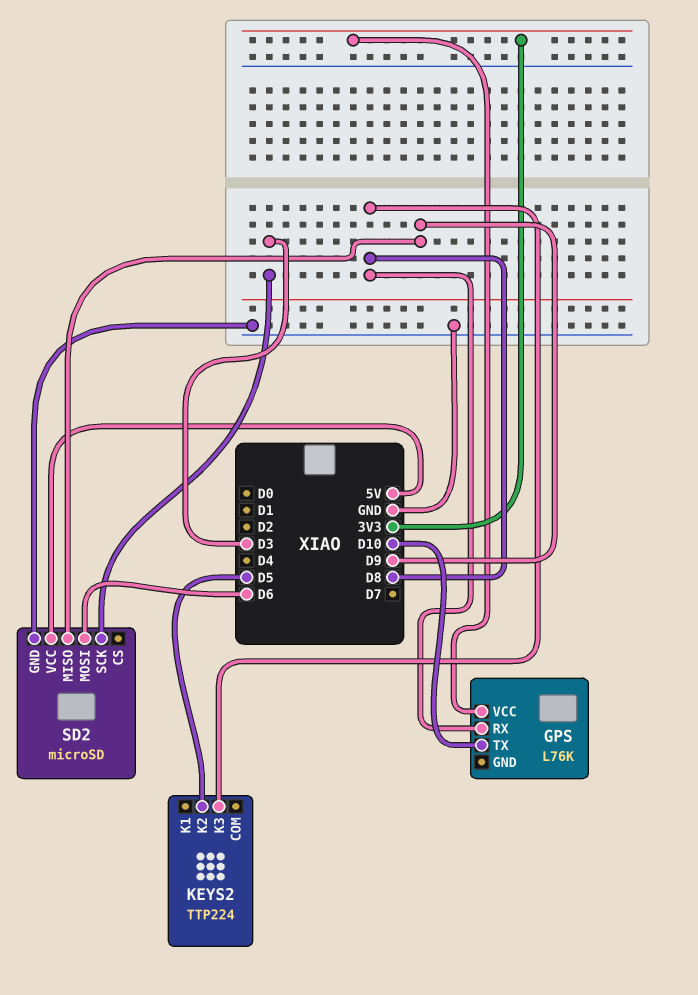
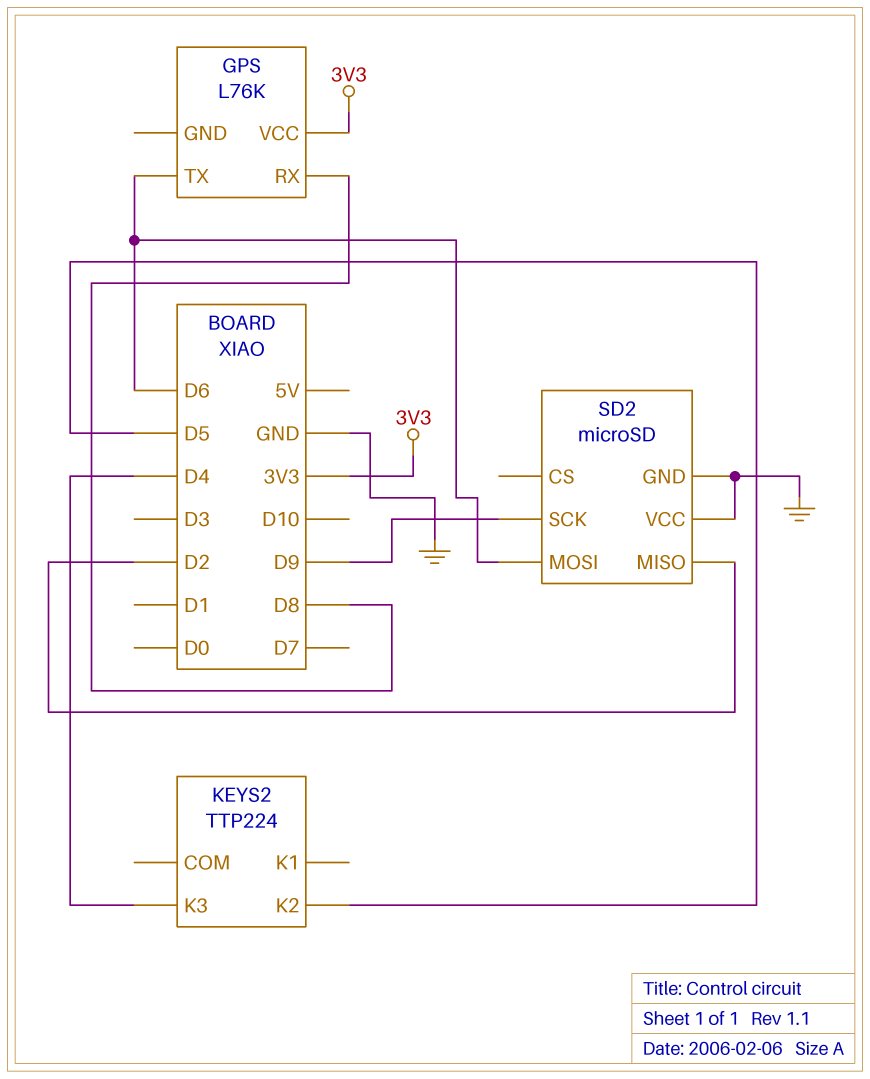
GPS pin TX: D10 -> D6
KEYS2 pin K3: D8 -> D4
SD2 pin MISO: D9 -> D2
SD2 pin SCK: D3 -> D9
SD2 pin VCC: 5V -> GND

